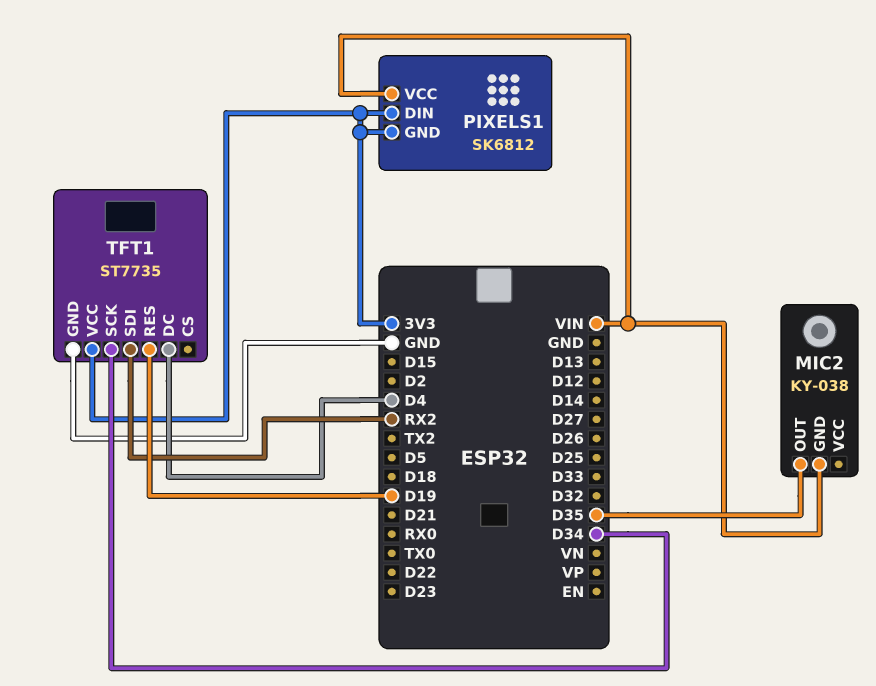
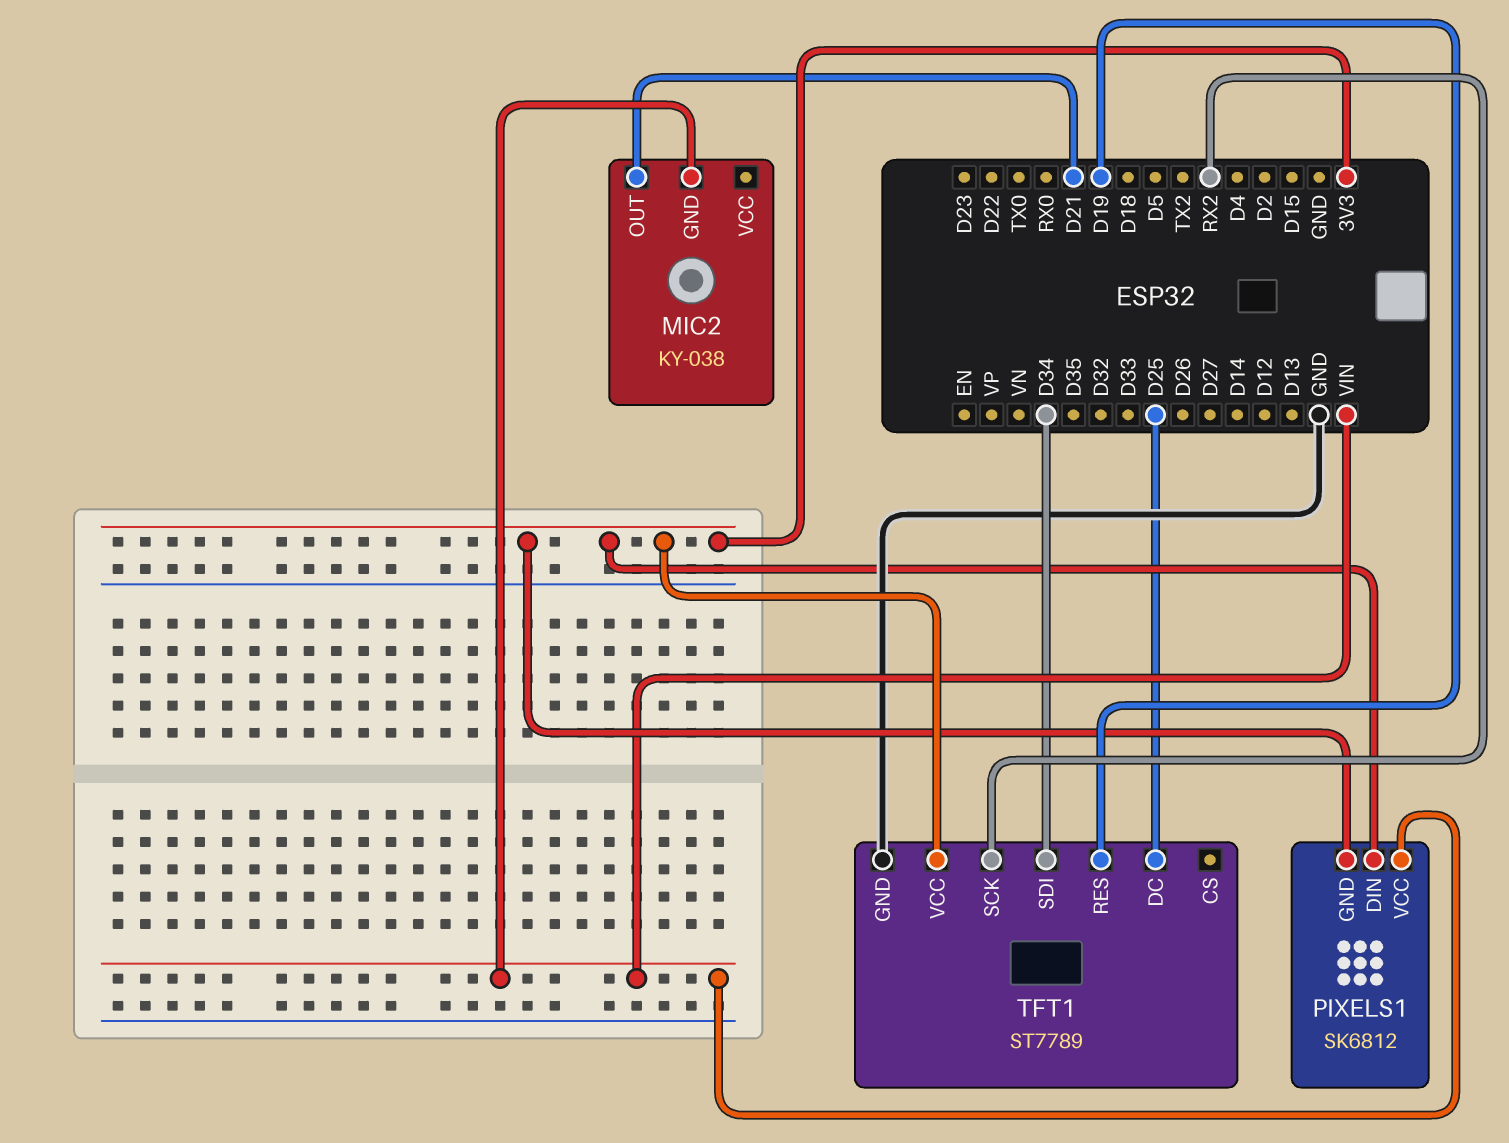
MIC2 pin OUT: D35 -> D21
TFT1: ST7735 -> ST7789
TFT1 pin DC: D4 -> D25
TFT1 pin SCK: D34 -> RX2
TFT1 pin SDI: RX2 -> D34

